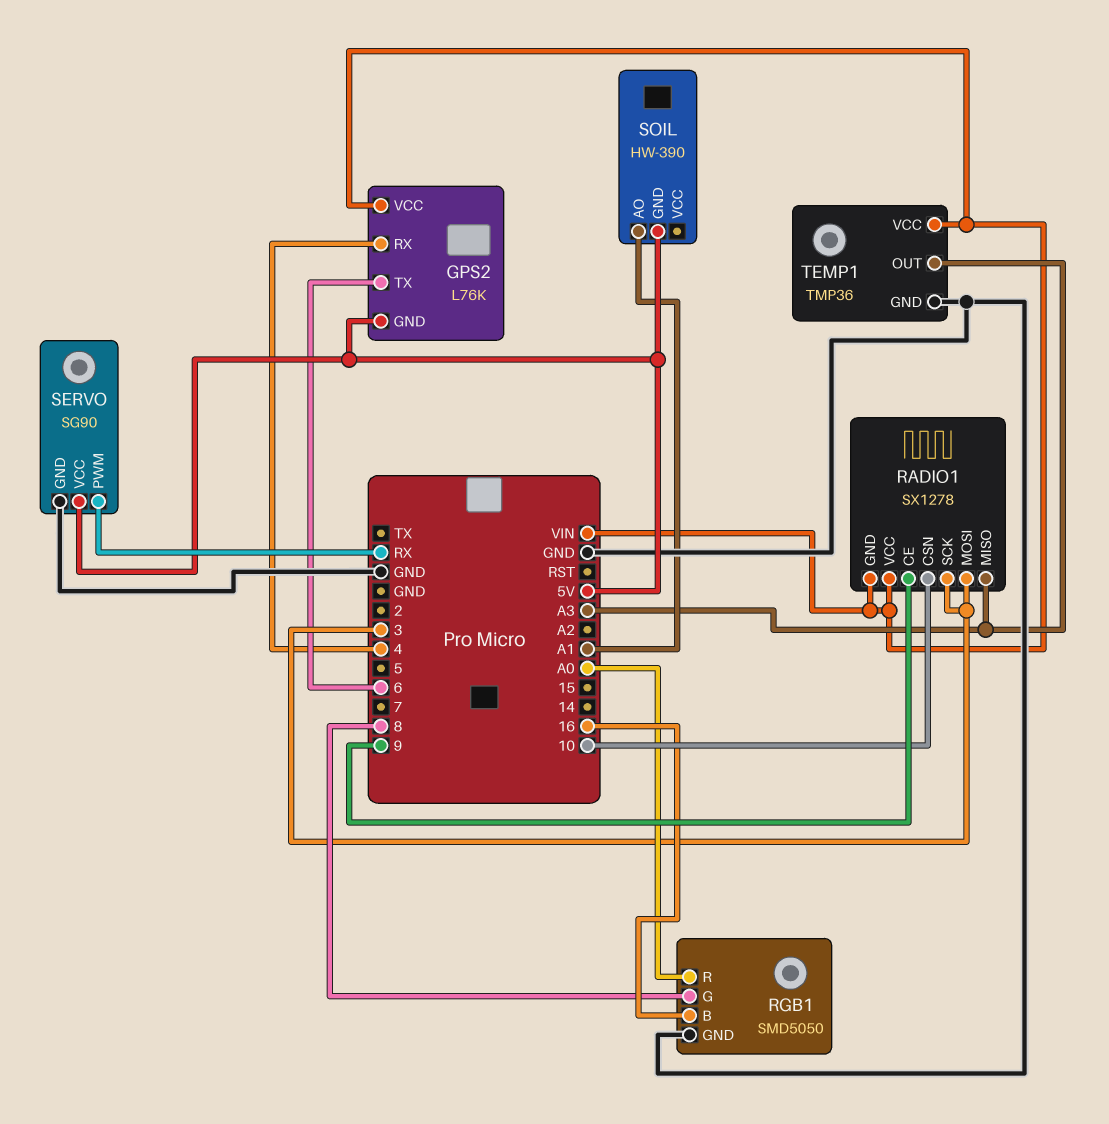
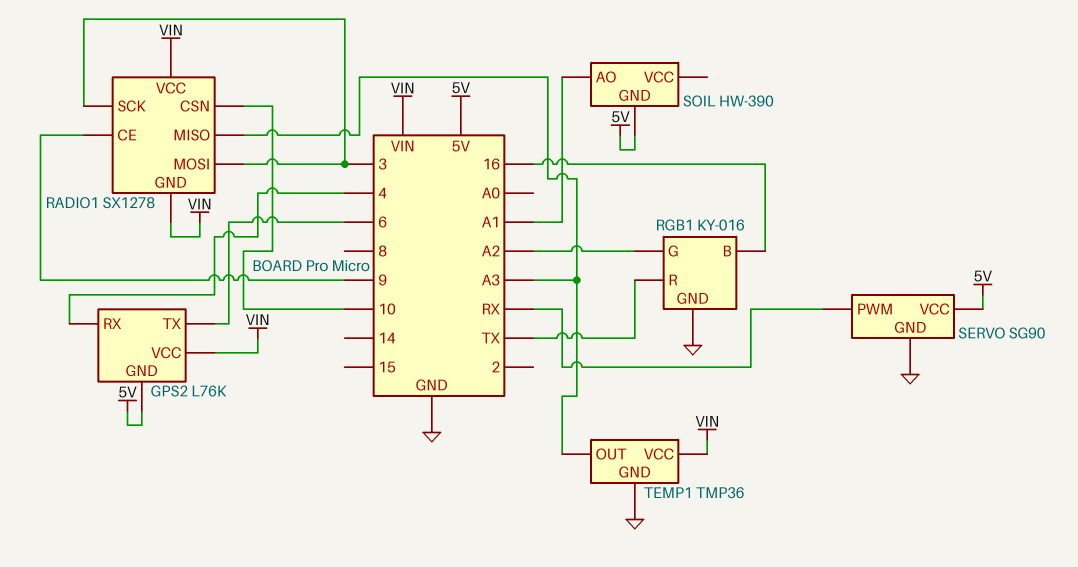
RGB1: SMD5050 -> KY-016
RGB1 pin G: 8 -> A2
RGB1 pin R: A0 -> TX

